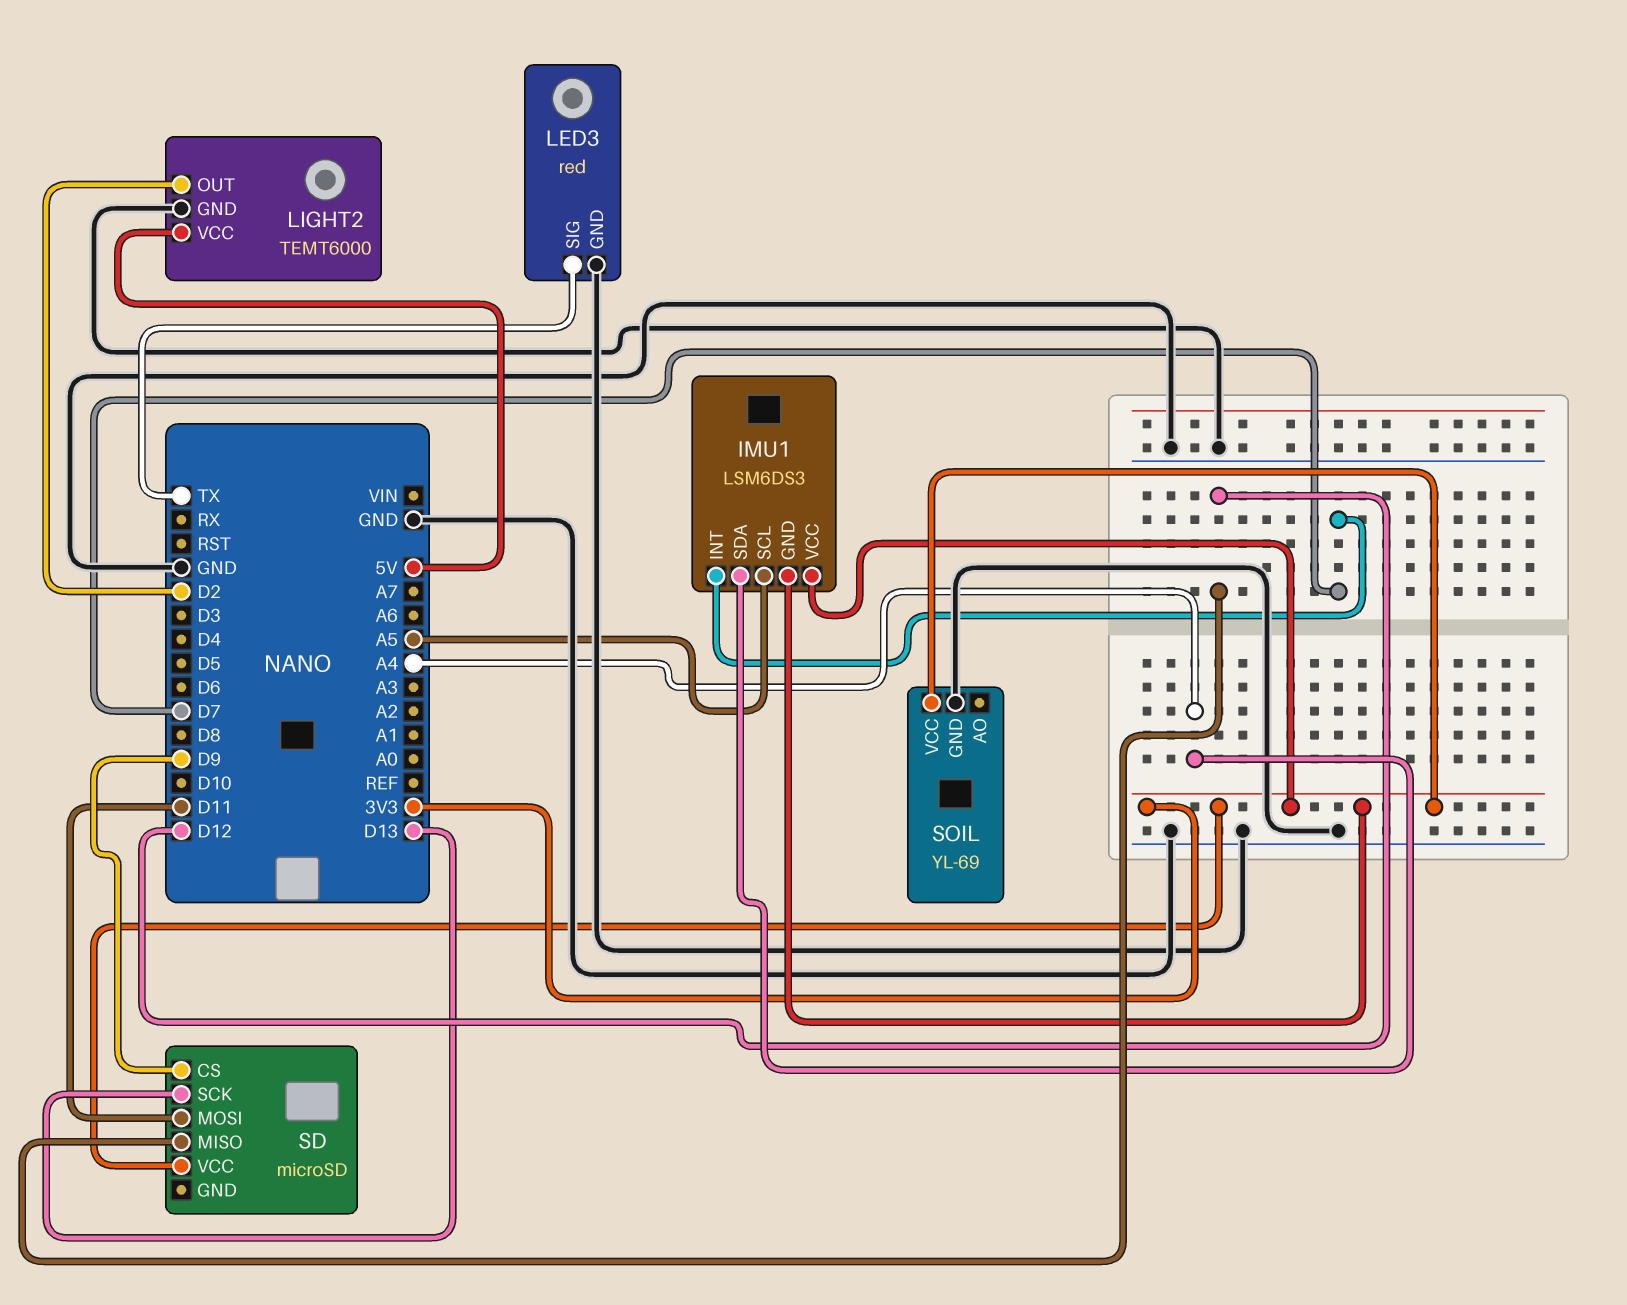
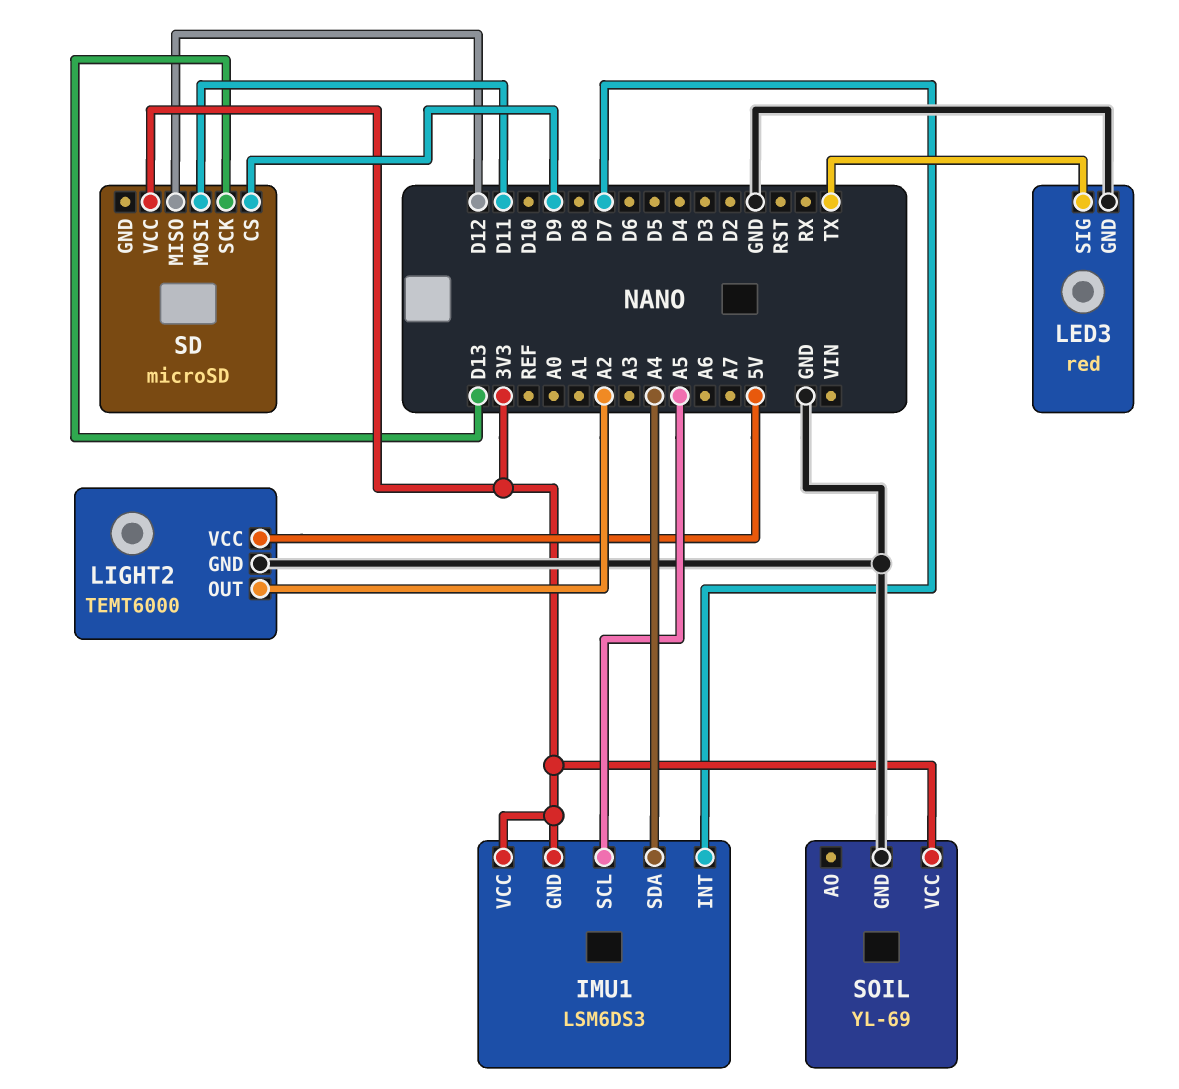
LIGHT2 pin OUT: D2 -> A2

